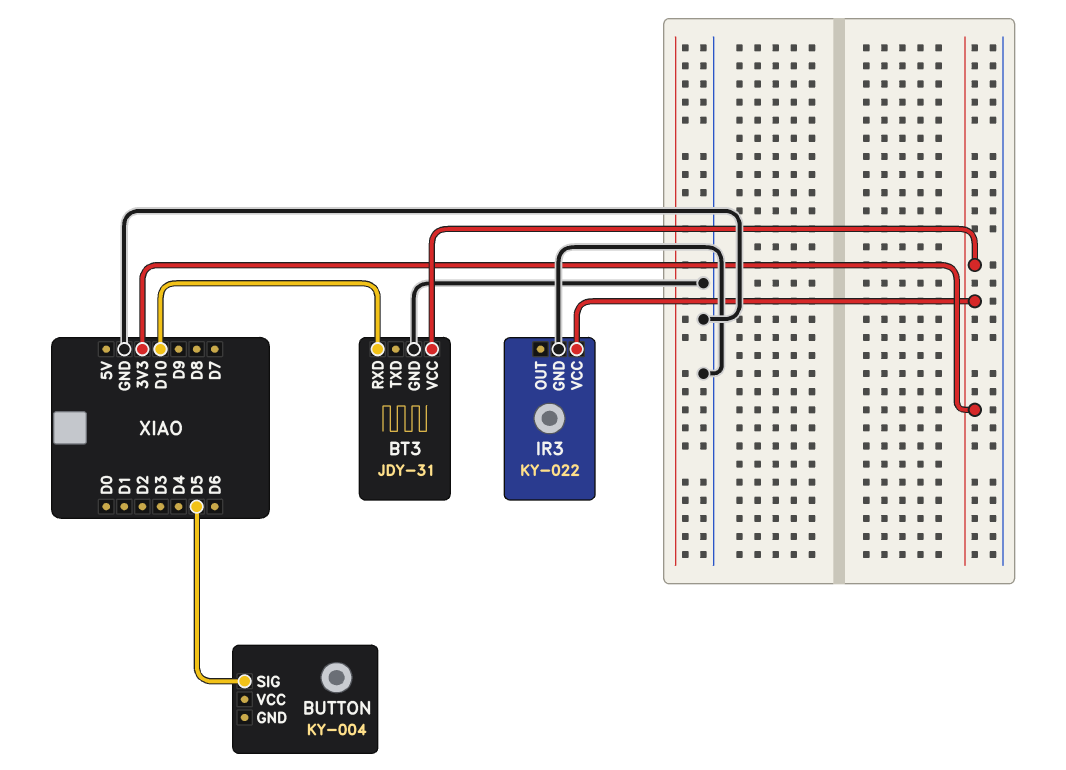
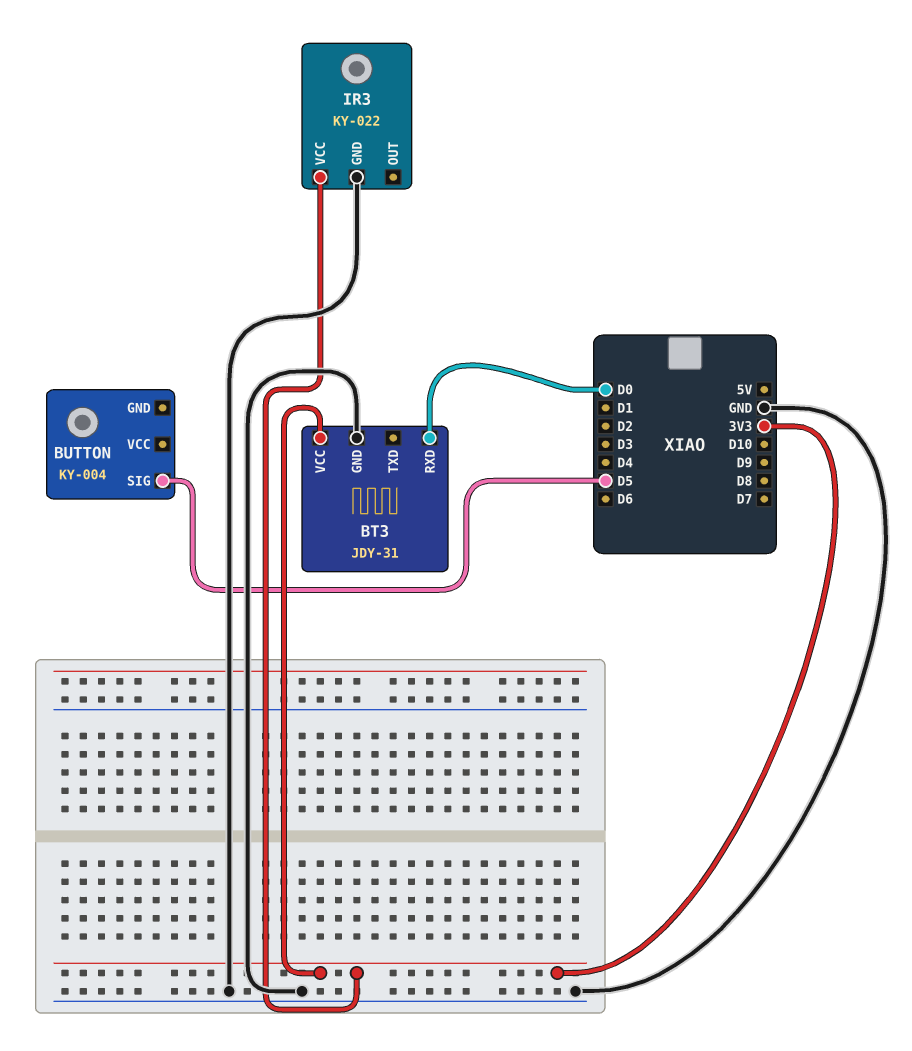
BT3 pin RXD: D10 -> D0

